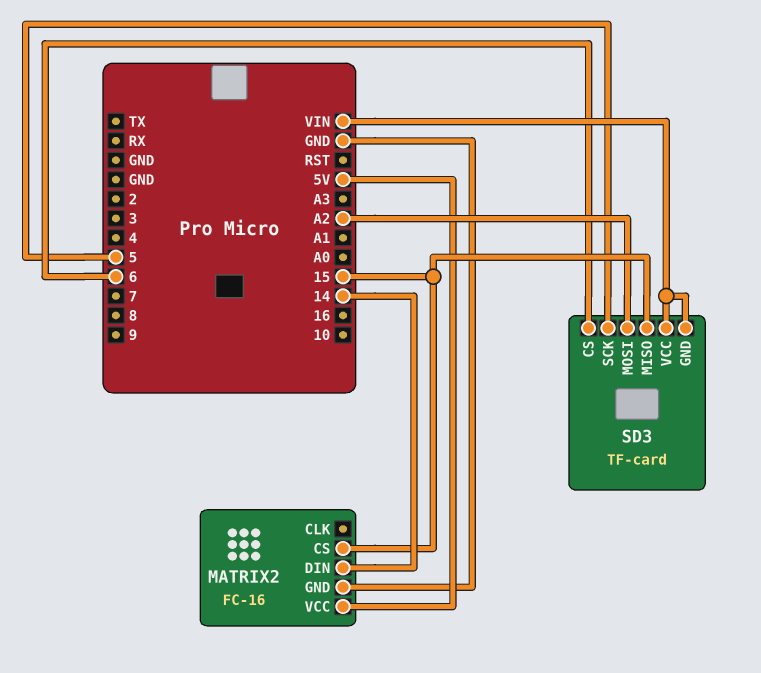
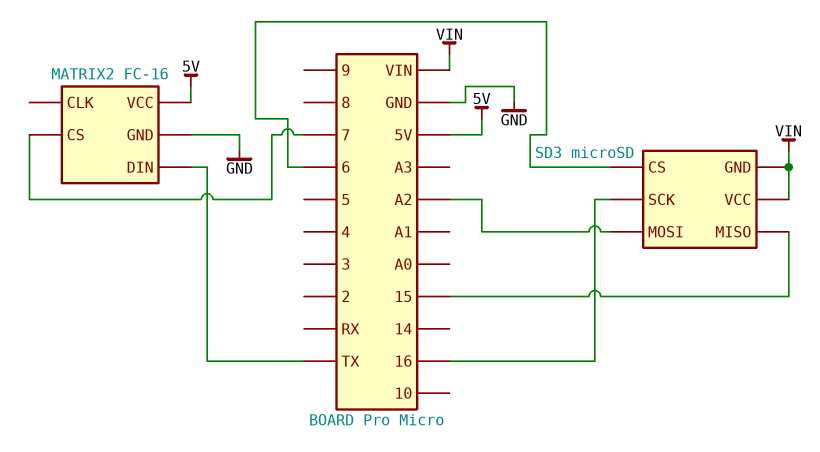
MATRIX2 pin CS: 15 -> 7
MATRIX2 pin DIN: 14 -> TX
SD3: TF-card -> microSD
SD3 pin SCK: 5 -> 16

